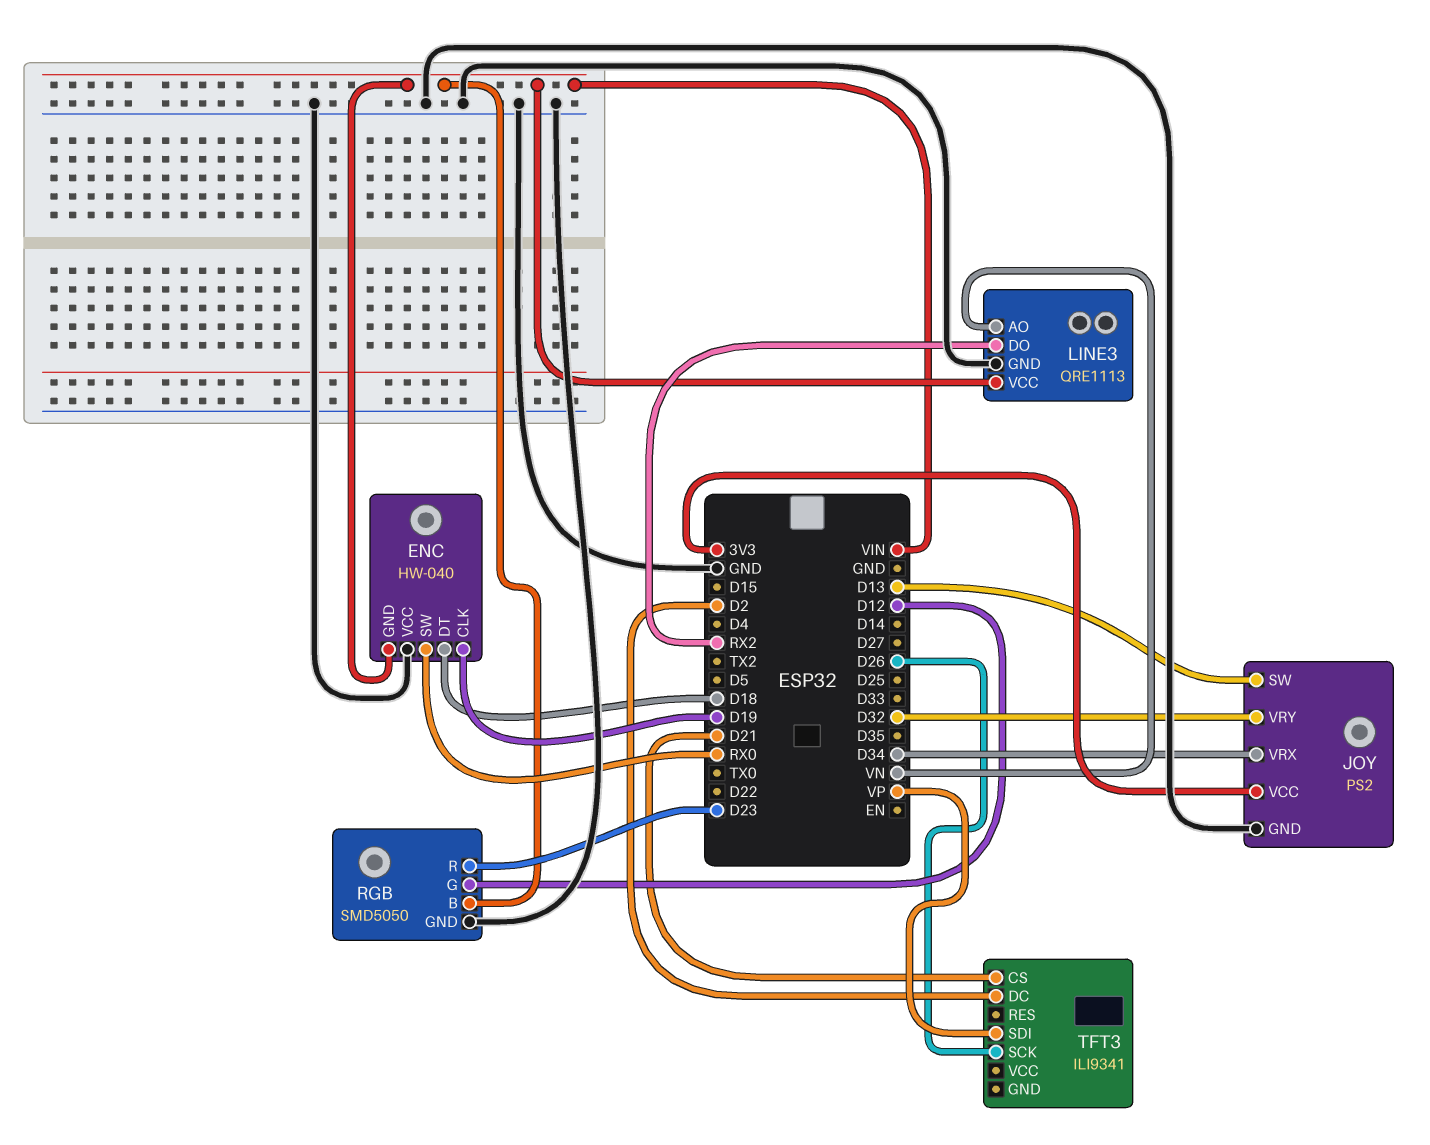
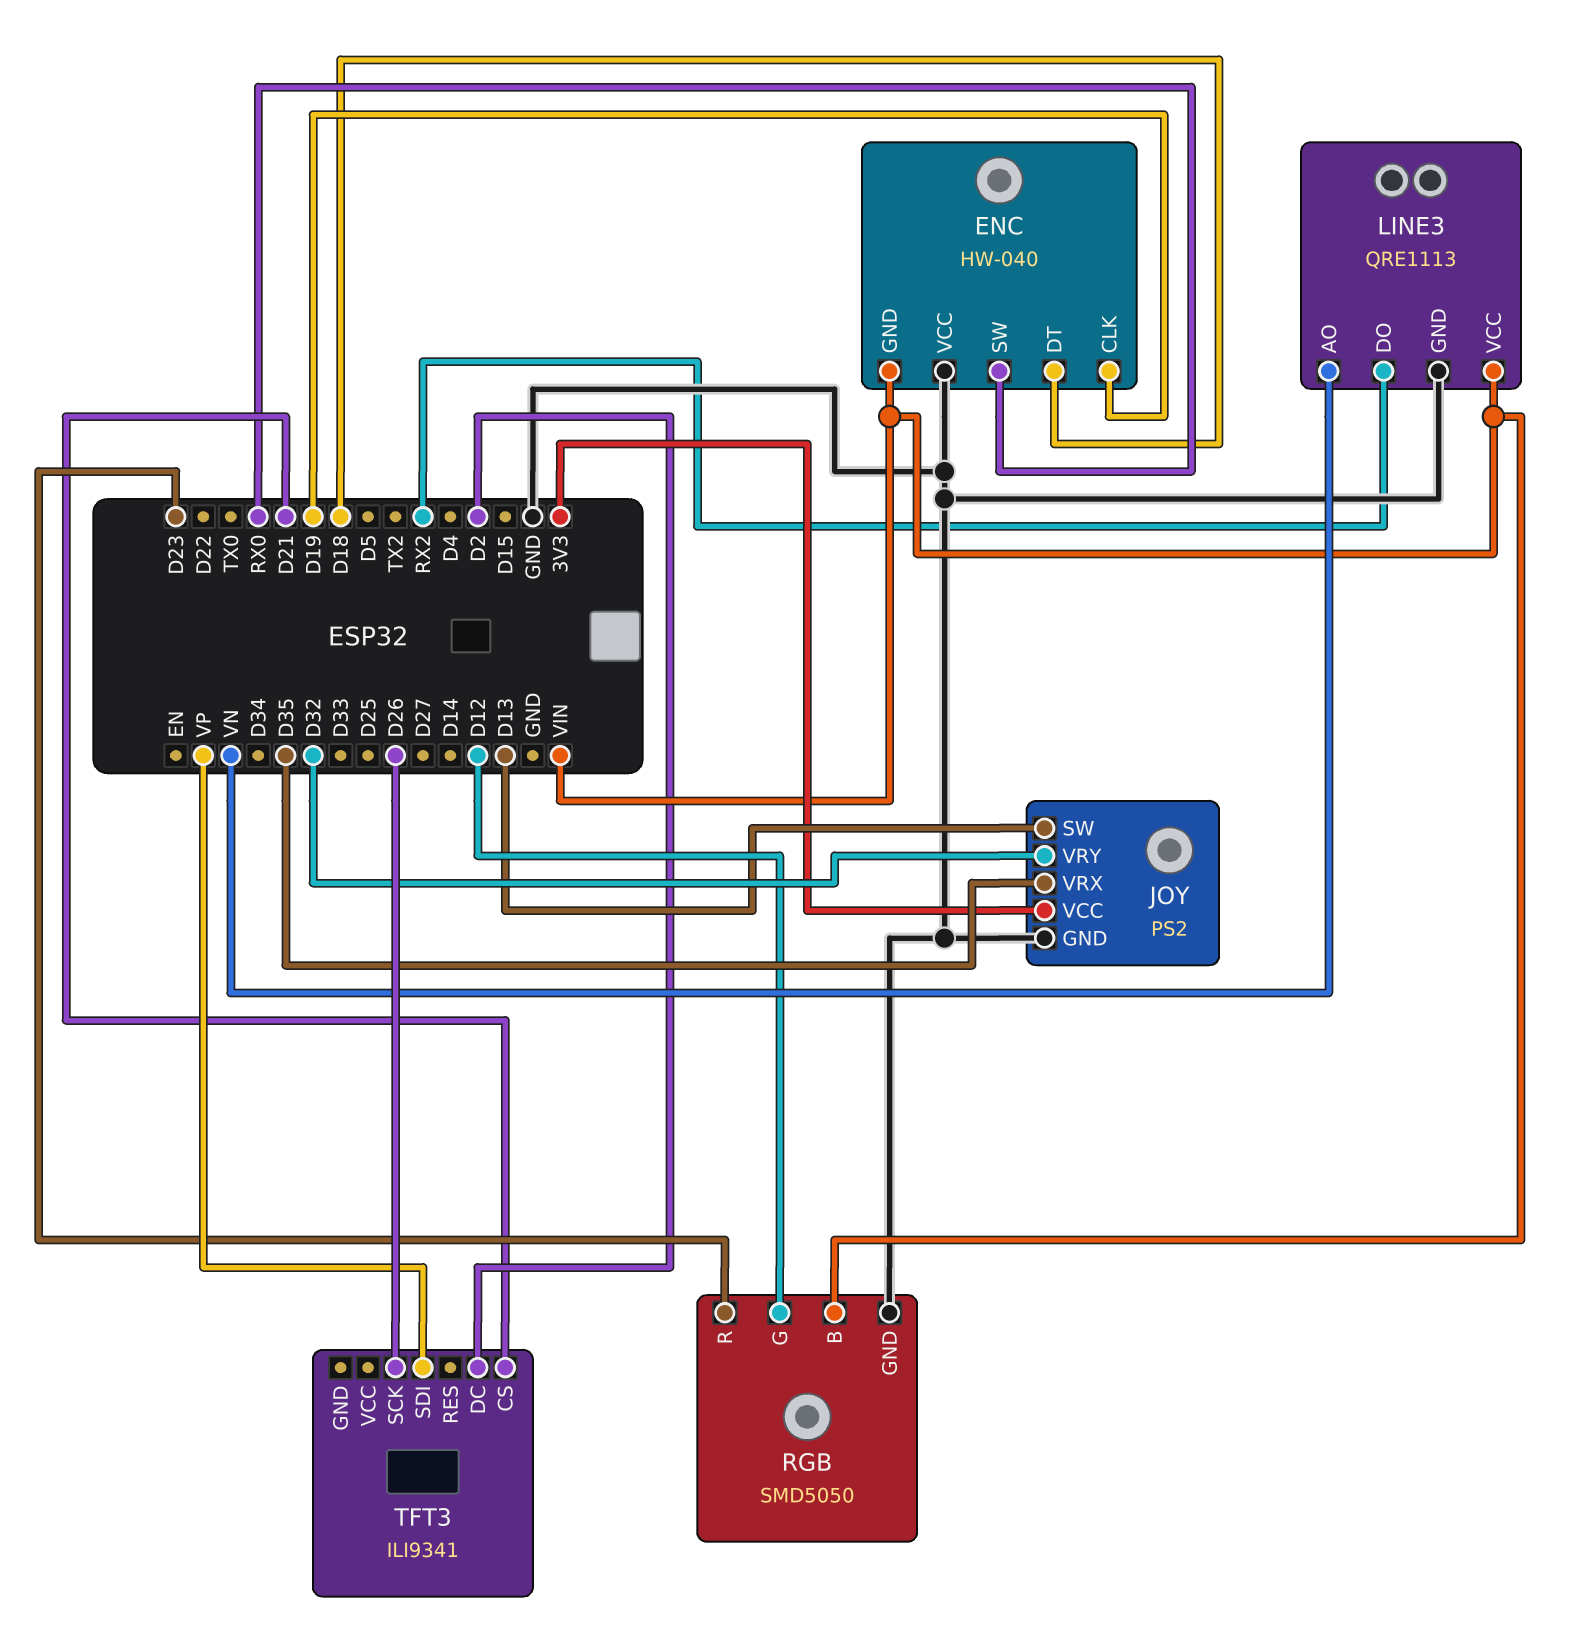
JOY pin VRX: D34 -> D35

